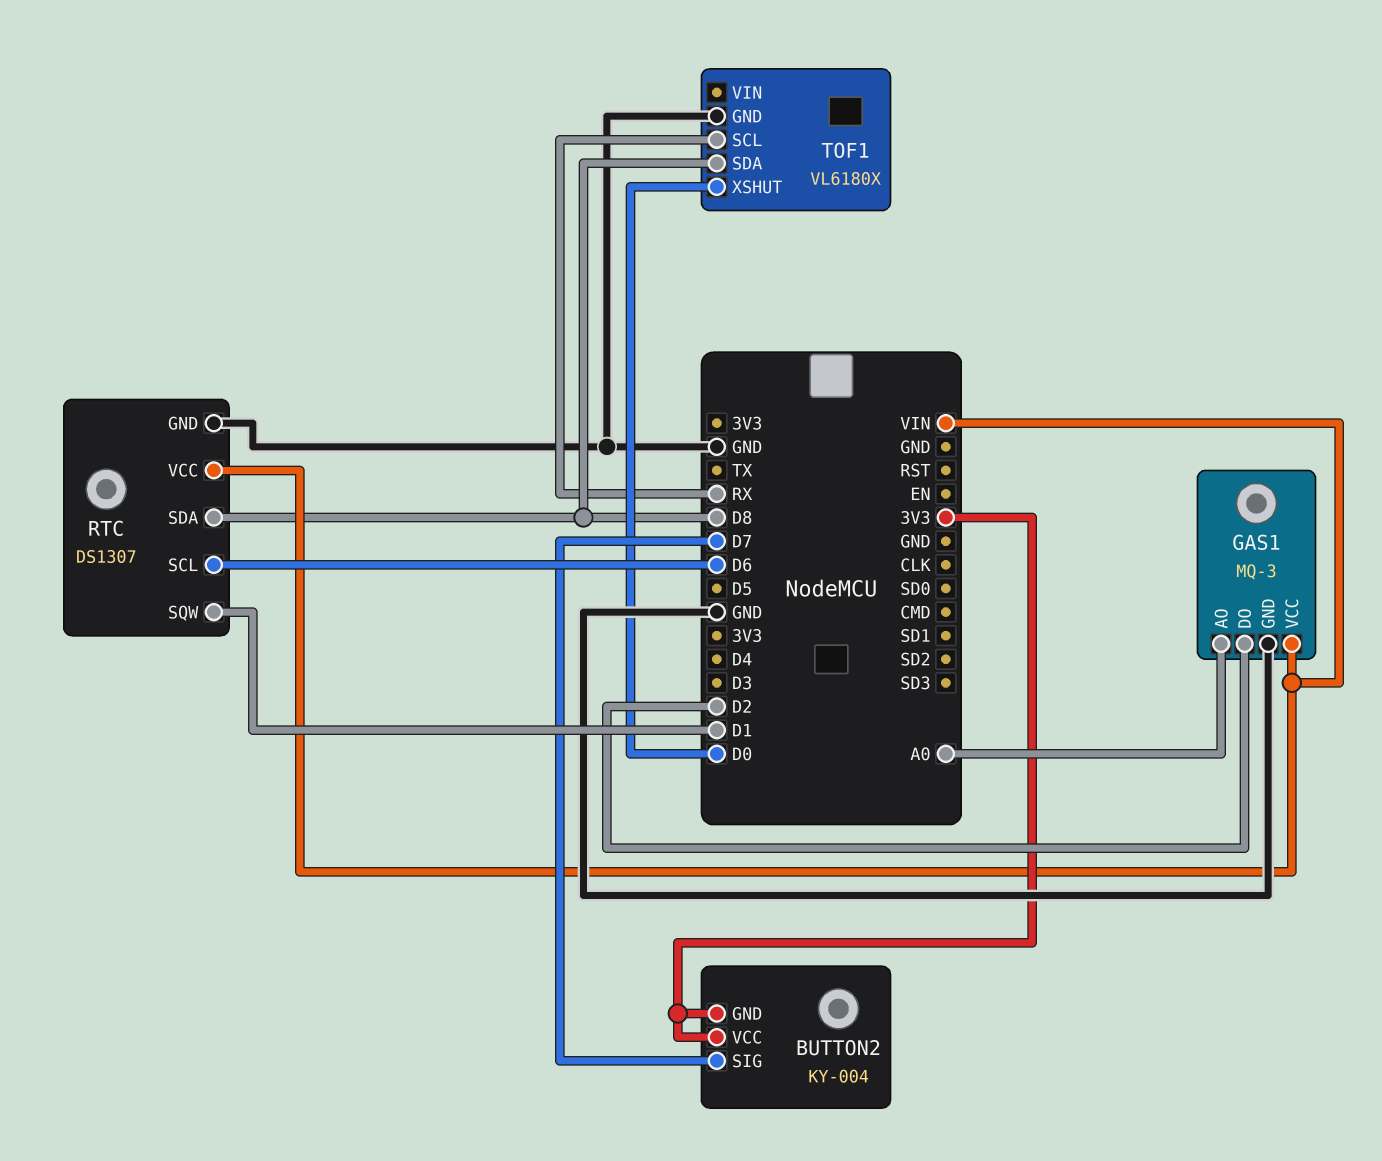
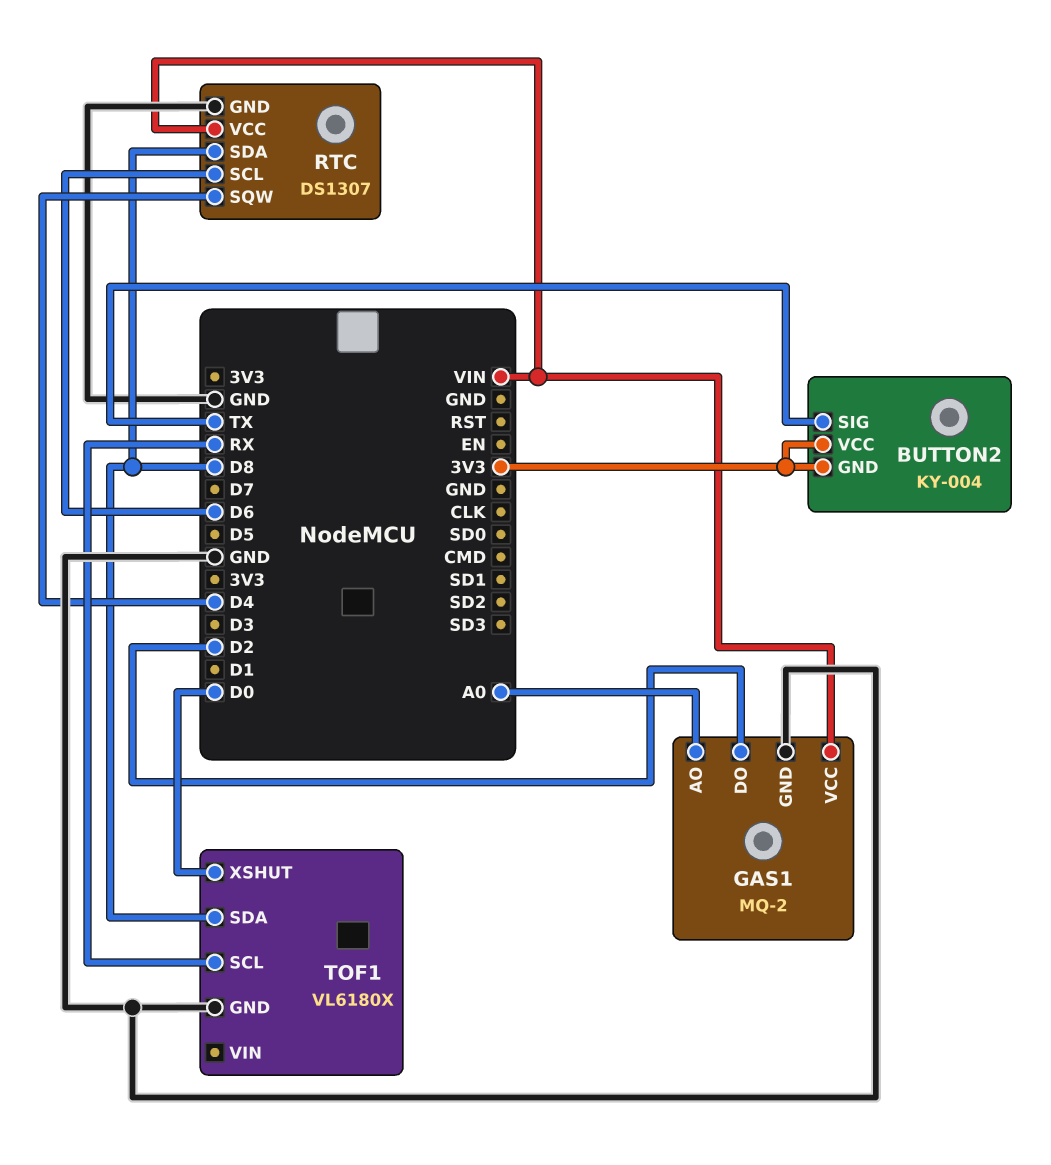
BUTTON2 pin SIG: D7 -> TX
GAS1: MQ-3 -> MQ-2
RTC pin SQW: D1 -> D4

